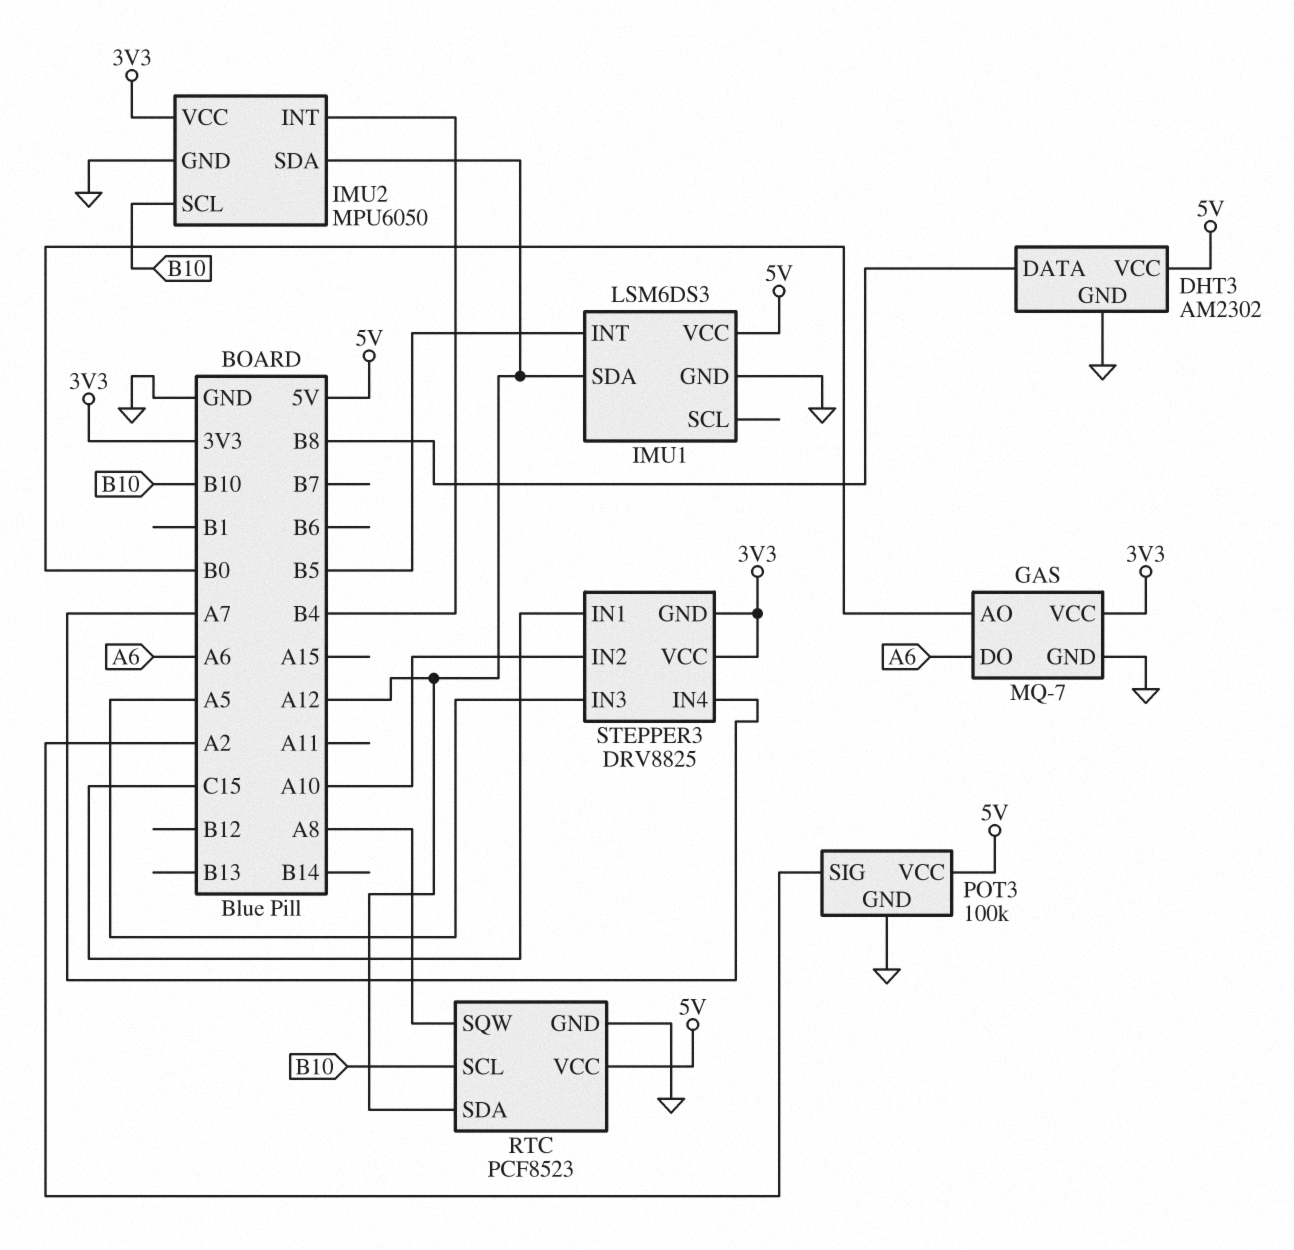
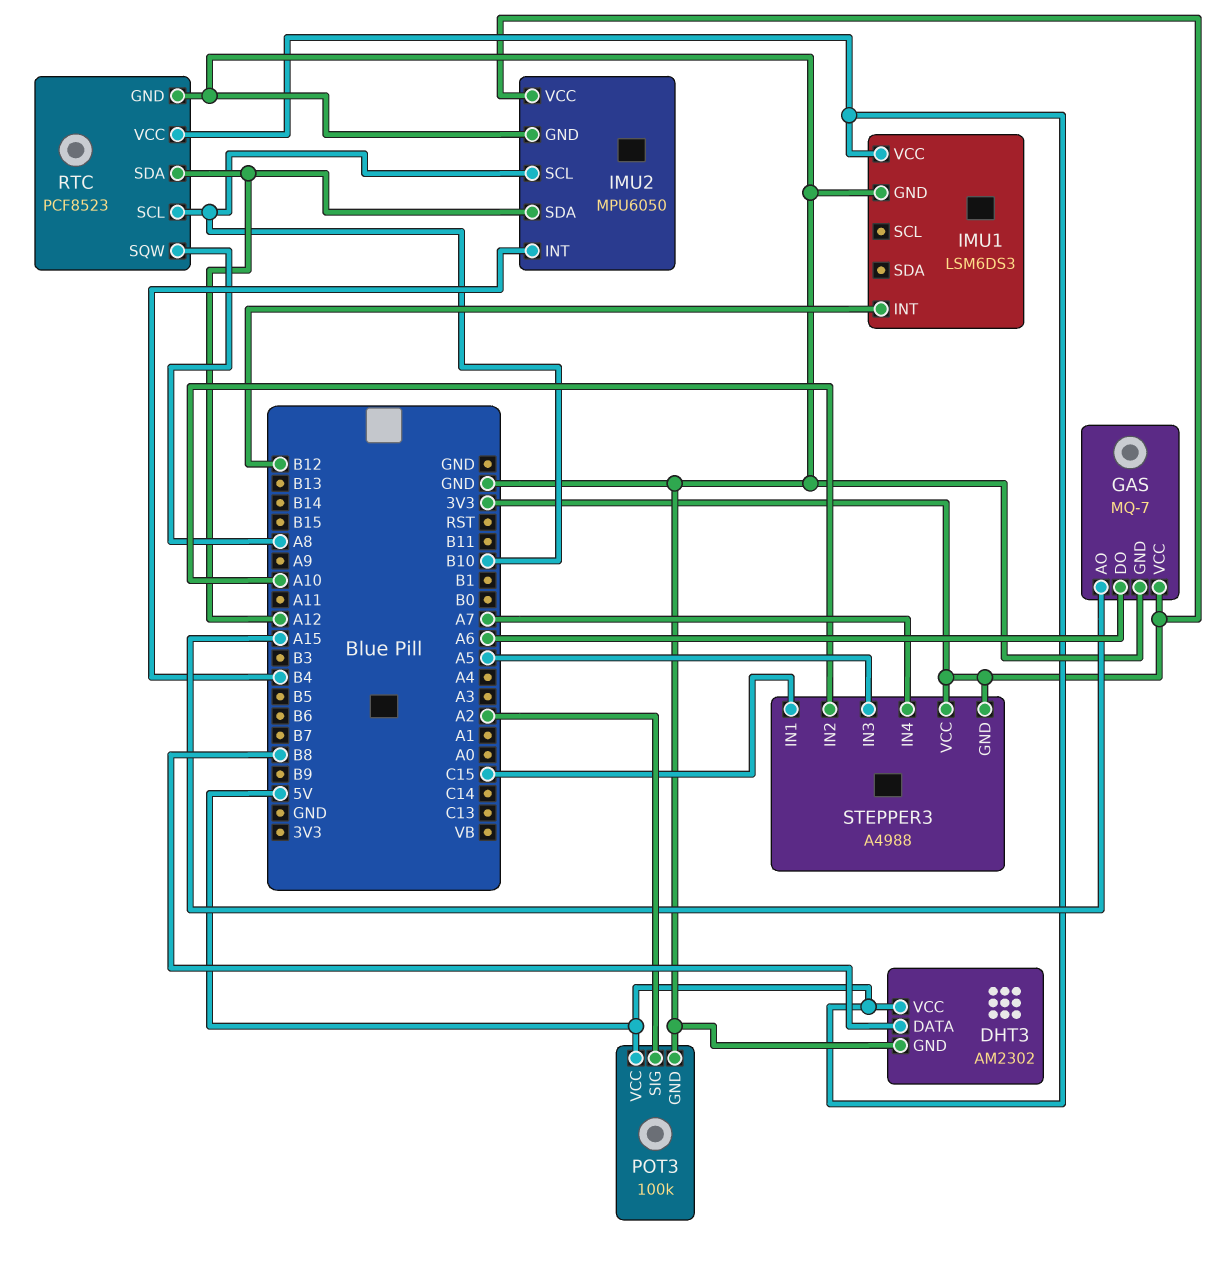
GAS pin AO: B0 -> A15
IMU1 pin INT: B5 -> B12
IMU1 pin SDA: A12 -> none
STEPPER3: DRV8825 -> A4988

